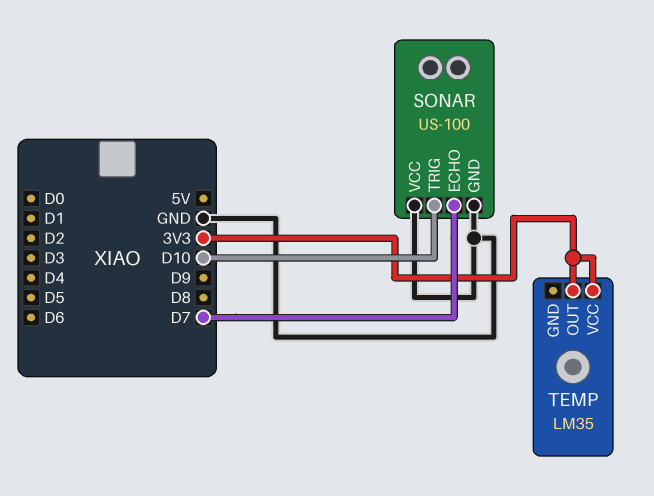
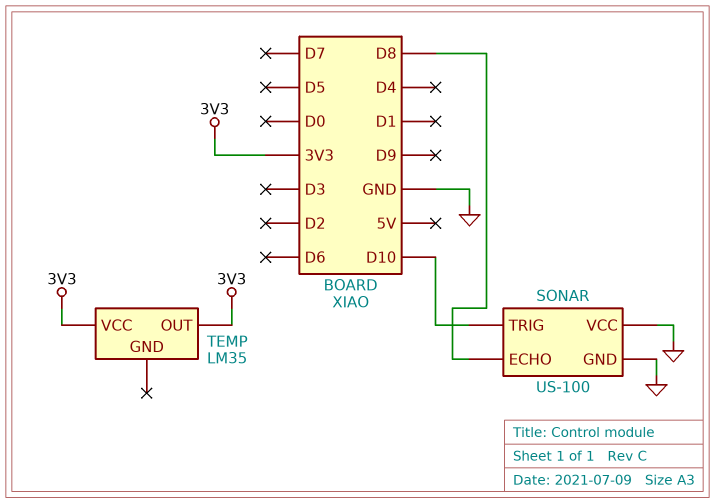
SONAR pin ECHO: D7 -> D8

